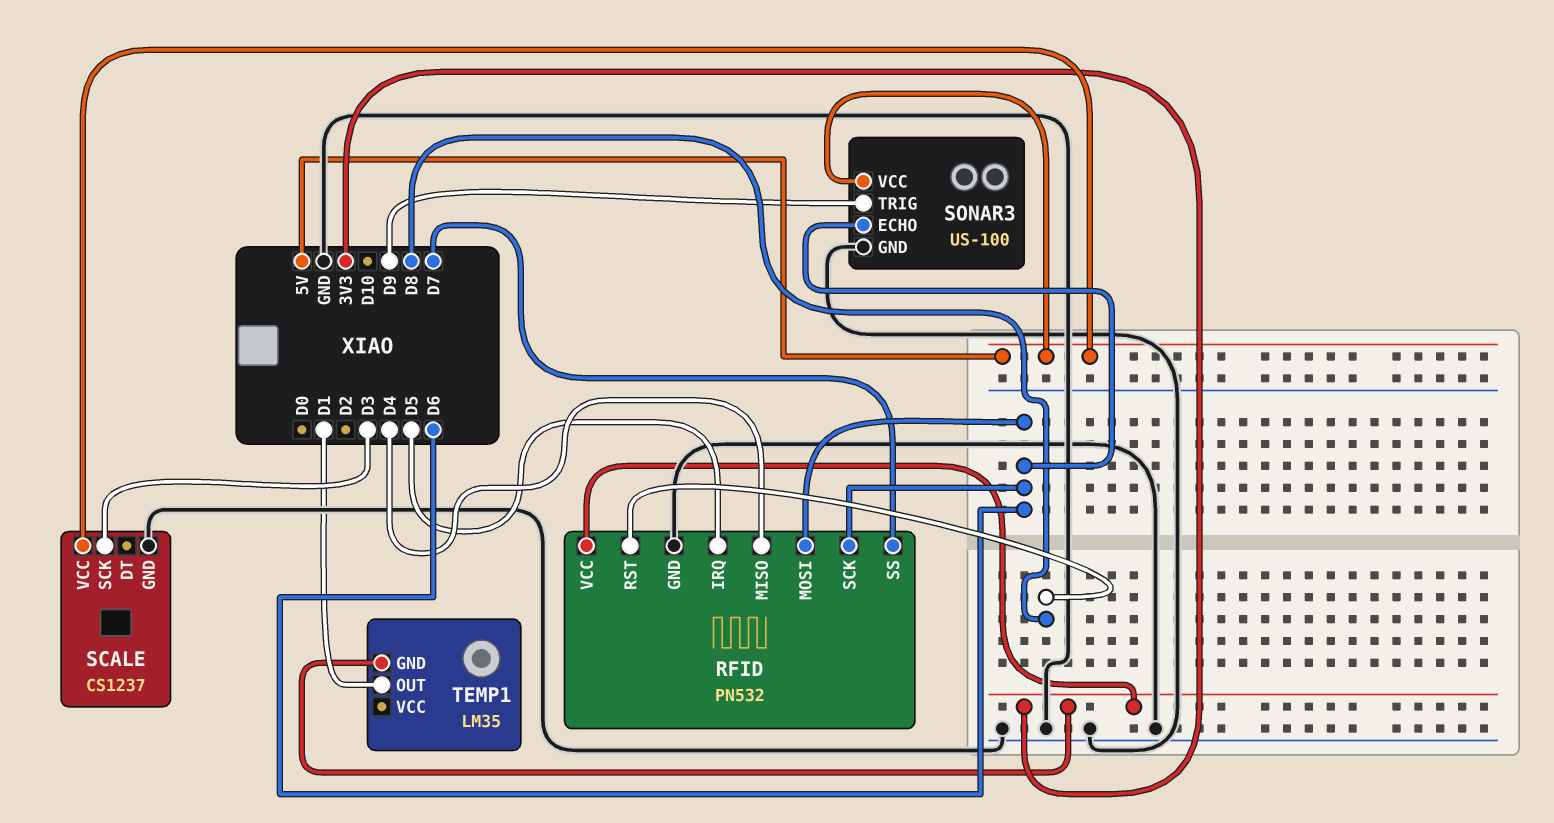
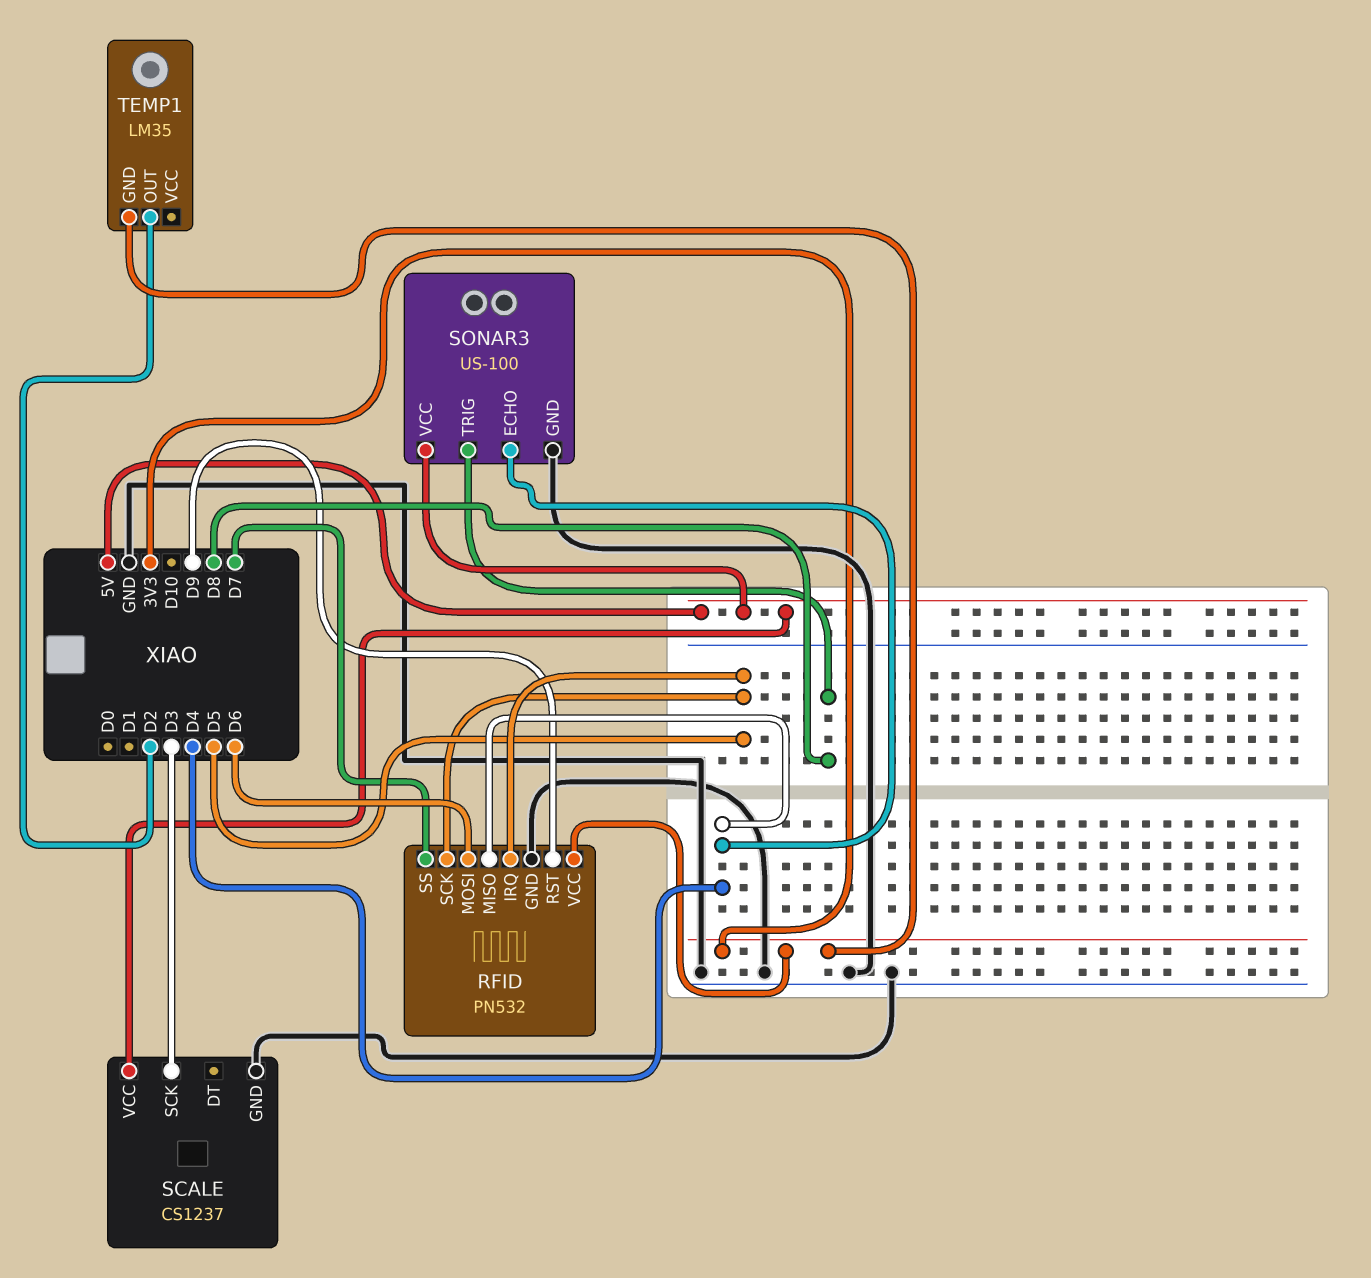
RFID pin RST: D8 -> D9
RFID pin SCK: D6 -> D5
SONAR3 pin ECHO: D6 -> D4
SONAR3 pin TRIG: D9 -> D8
TEMP1 pin OUT: D1 -> D2

